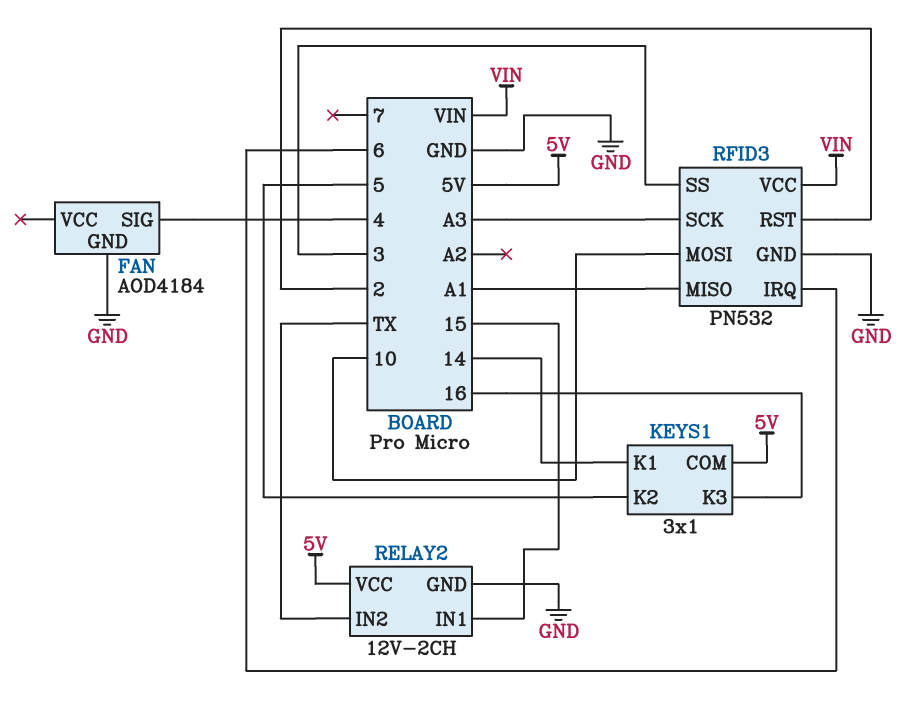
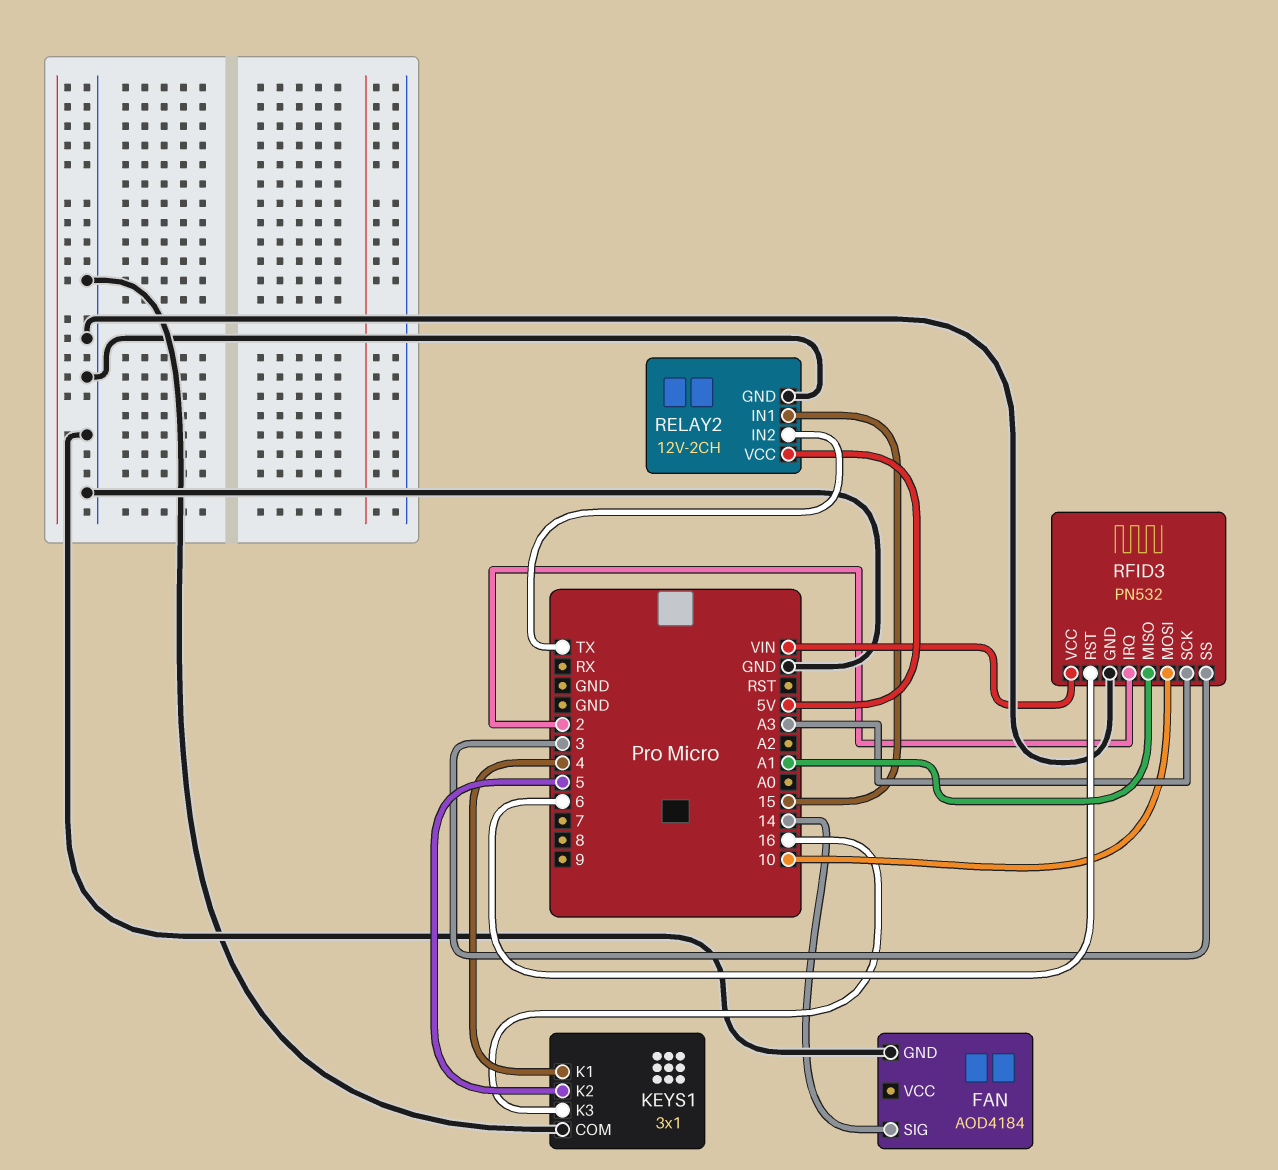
FAN pin SIG: 4 -> 14
KEYS1 pin COM: 5V -> GND
KEYS1 pin K1: 14 -> 4
RFID3 pin IRQ: 6 -> 2
RFID3 pin RST: 2 -> 6

